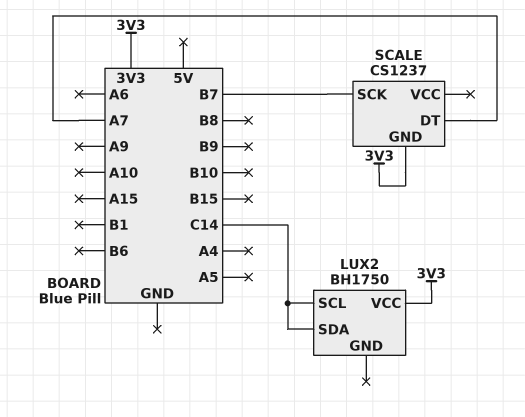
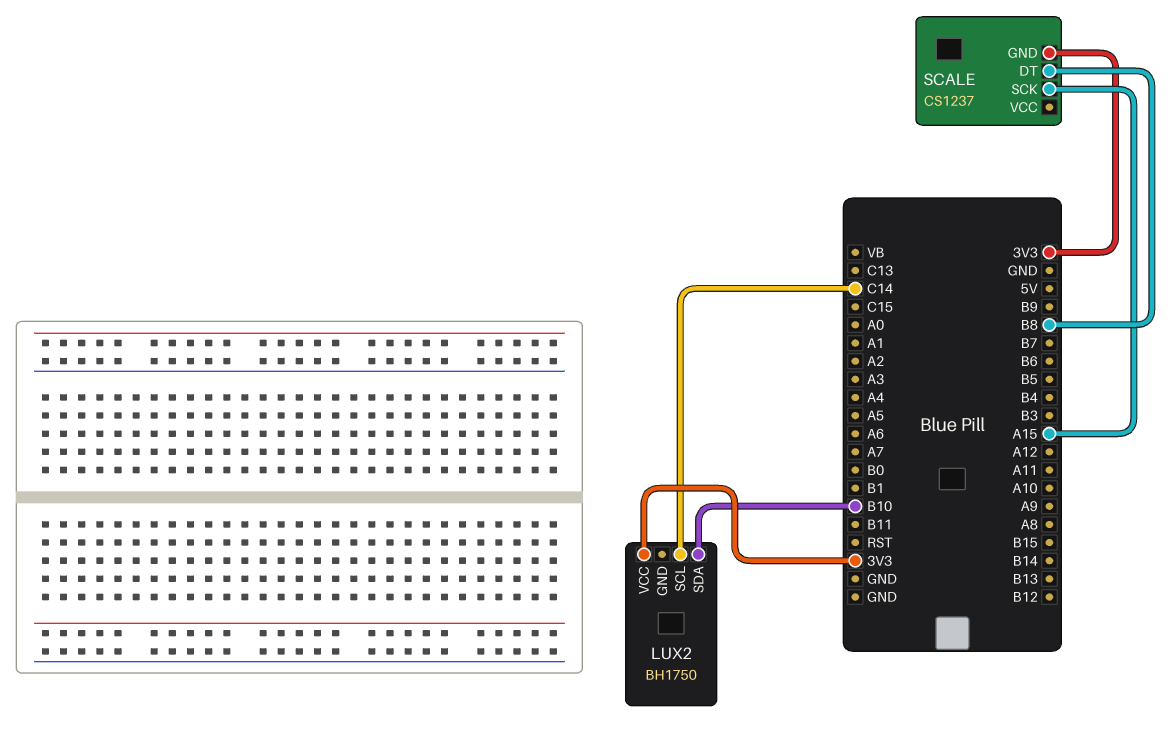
LUX2 pin SDA: C14 -> B10
SCALE pin DT: A7 -> B8
SCALE pin SCK: B7 -> A15

